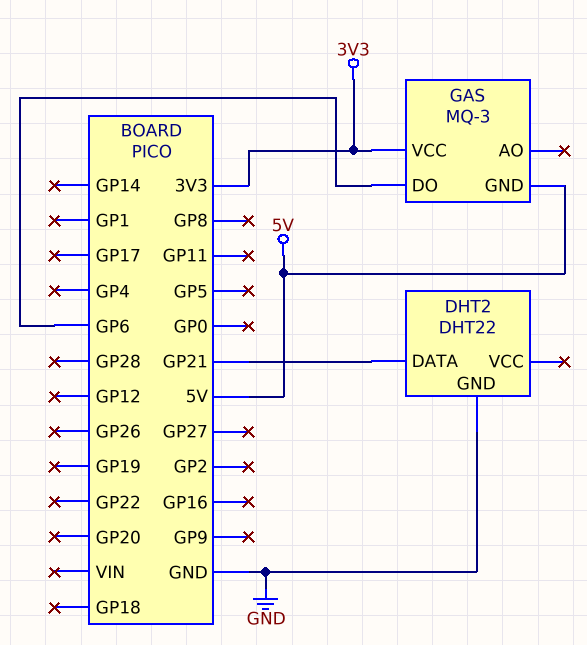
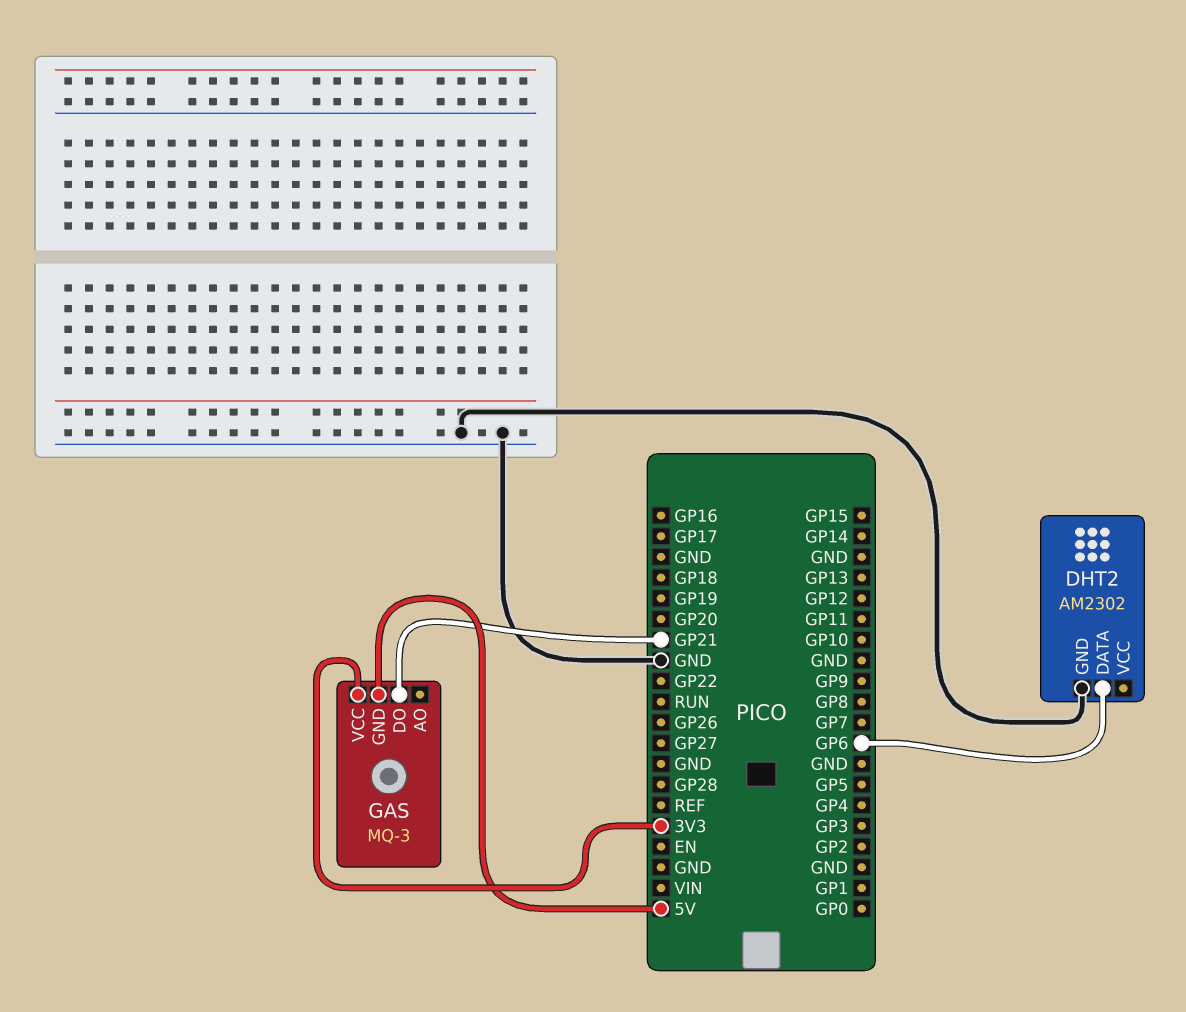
DHT2: DHT22 -> AM2302
DHT2 pin DATA: GP21 -> GP6
GAS pin DO: GP6 -> GP21

